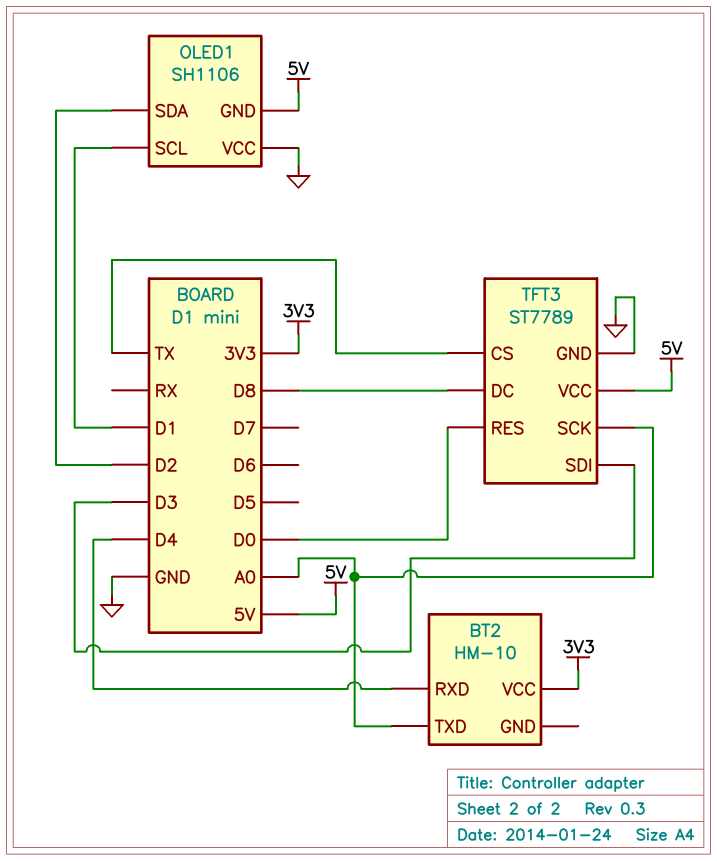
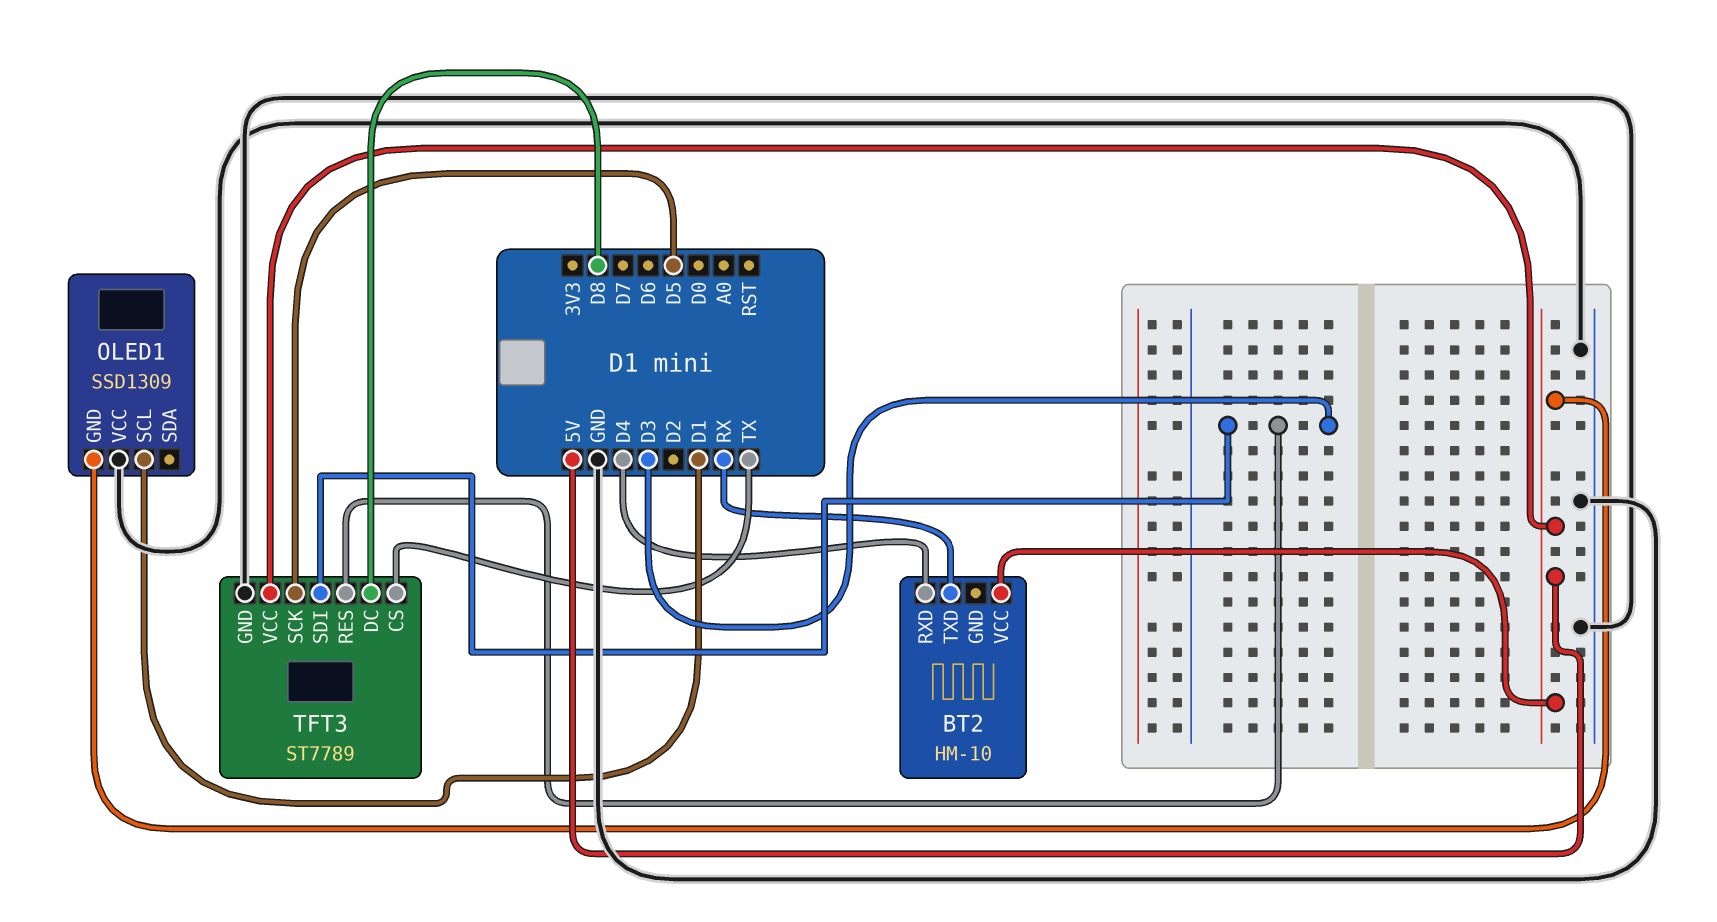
BT2 pin TXD: A0 -> RX
BT2 pin VCC: 3V3 -> 5V
OLED1: SH1106 -> SSD1309
OLED1 pin SDA: D2 -> none
TFT3 pin RES: D0 -> D3
TFT3 pin SCK: A0 -> D5

